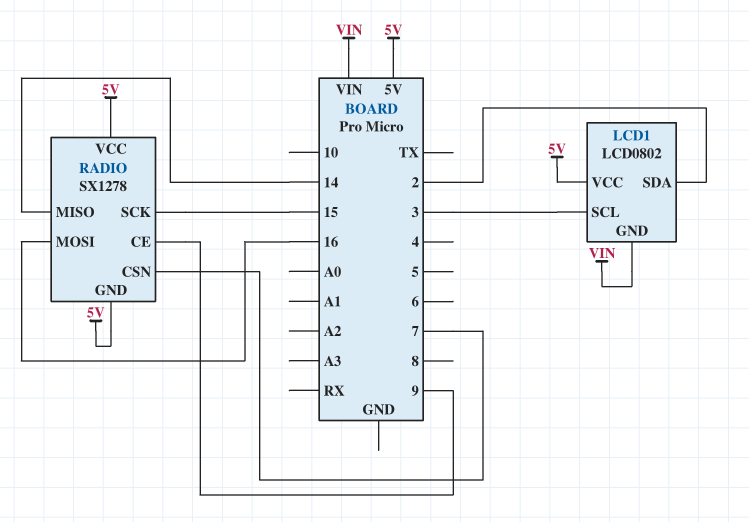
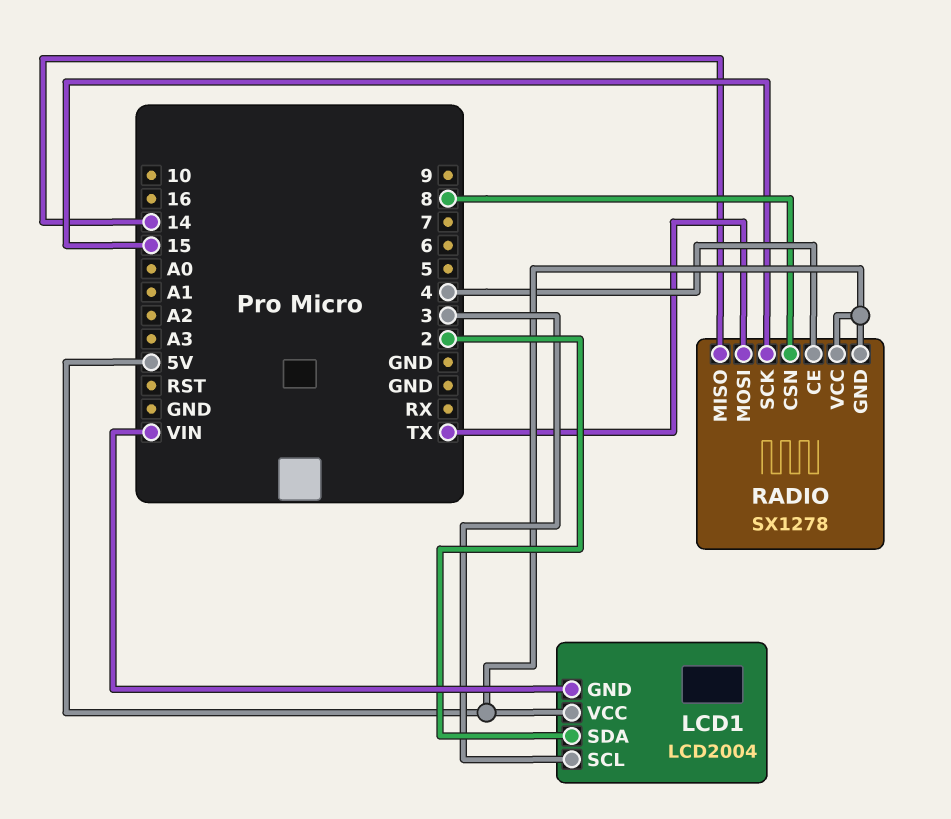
LCD1: LCD0802 -> LCD2004
RADIO pin CE: 9 -> 4
RADIO pin CSN: 7 -> 8
RADIO pin MOSI: 16 -> TX

